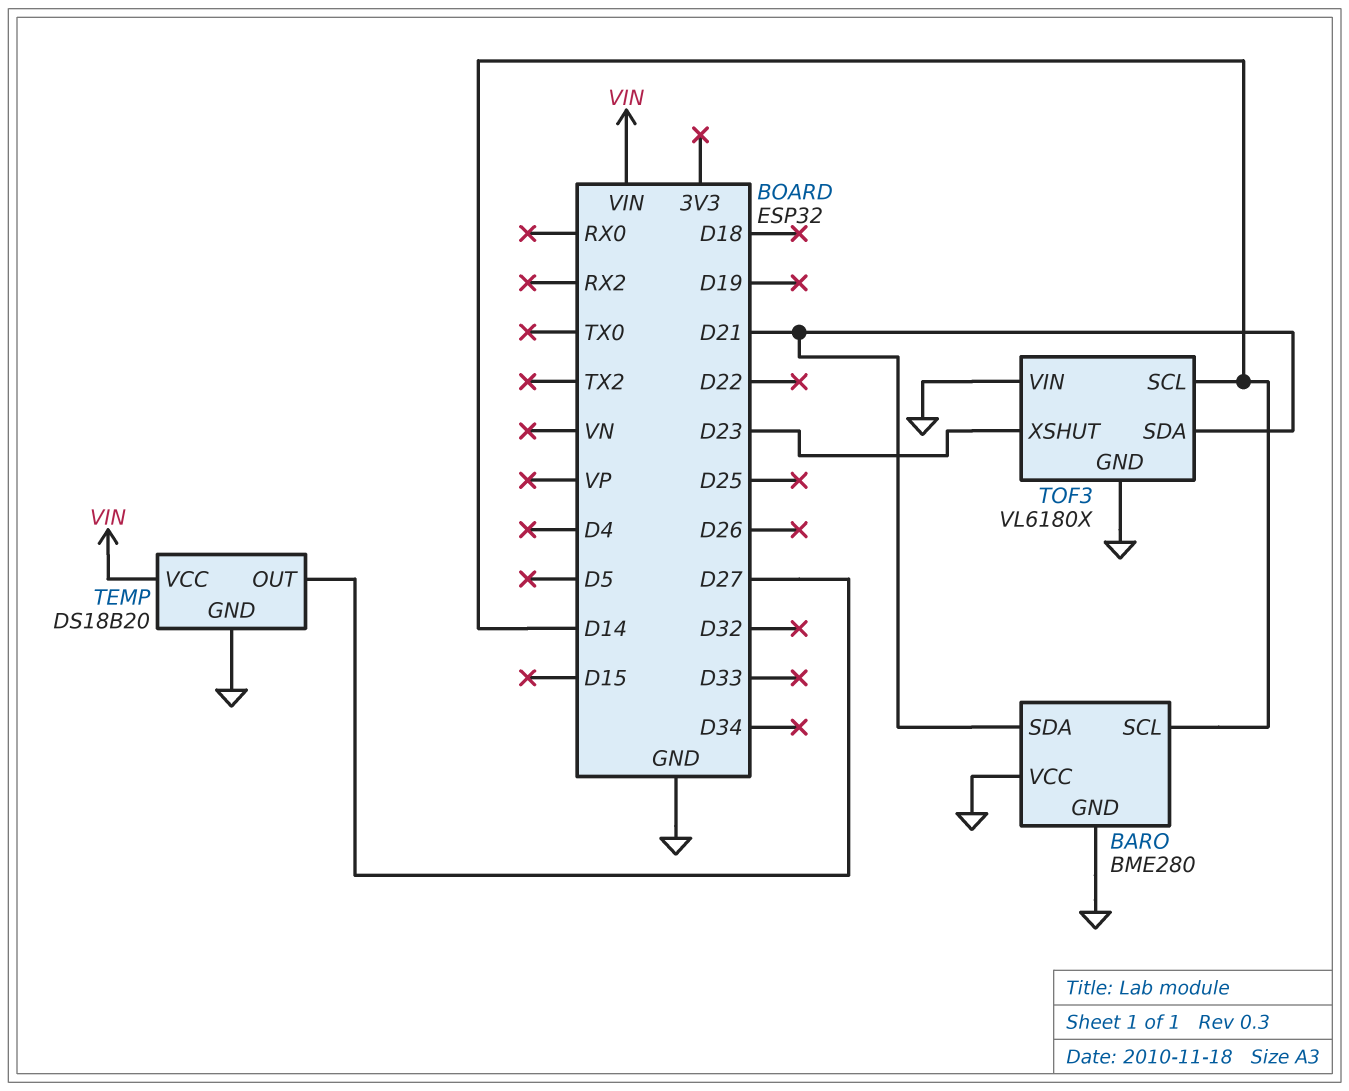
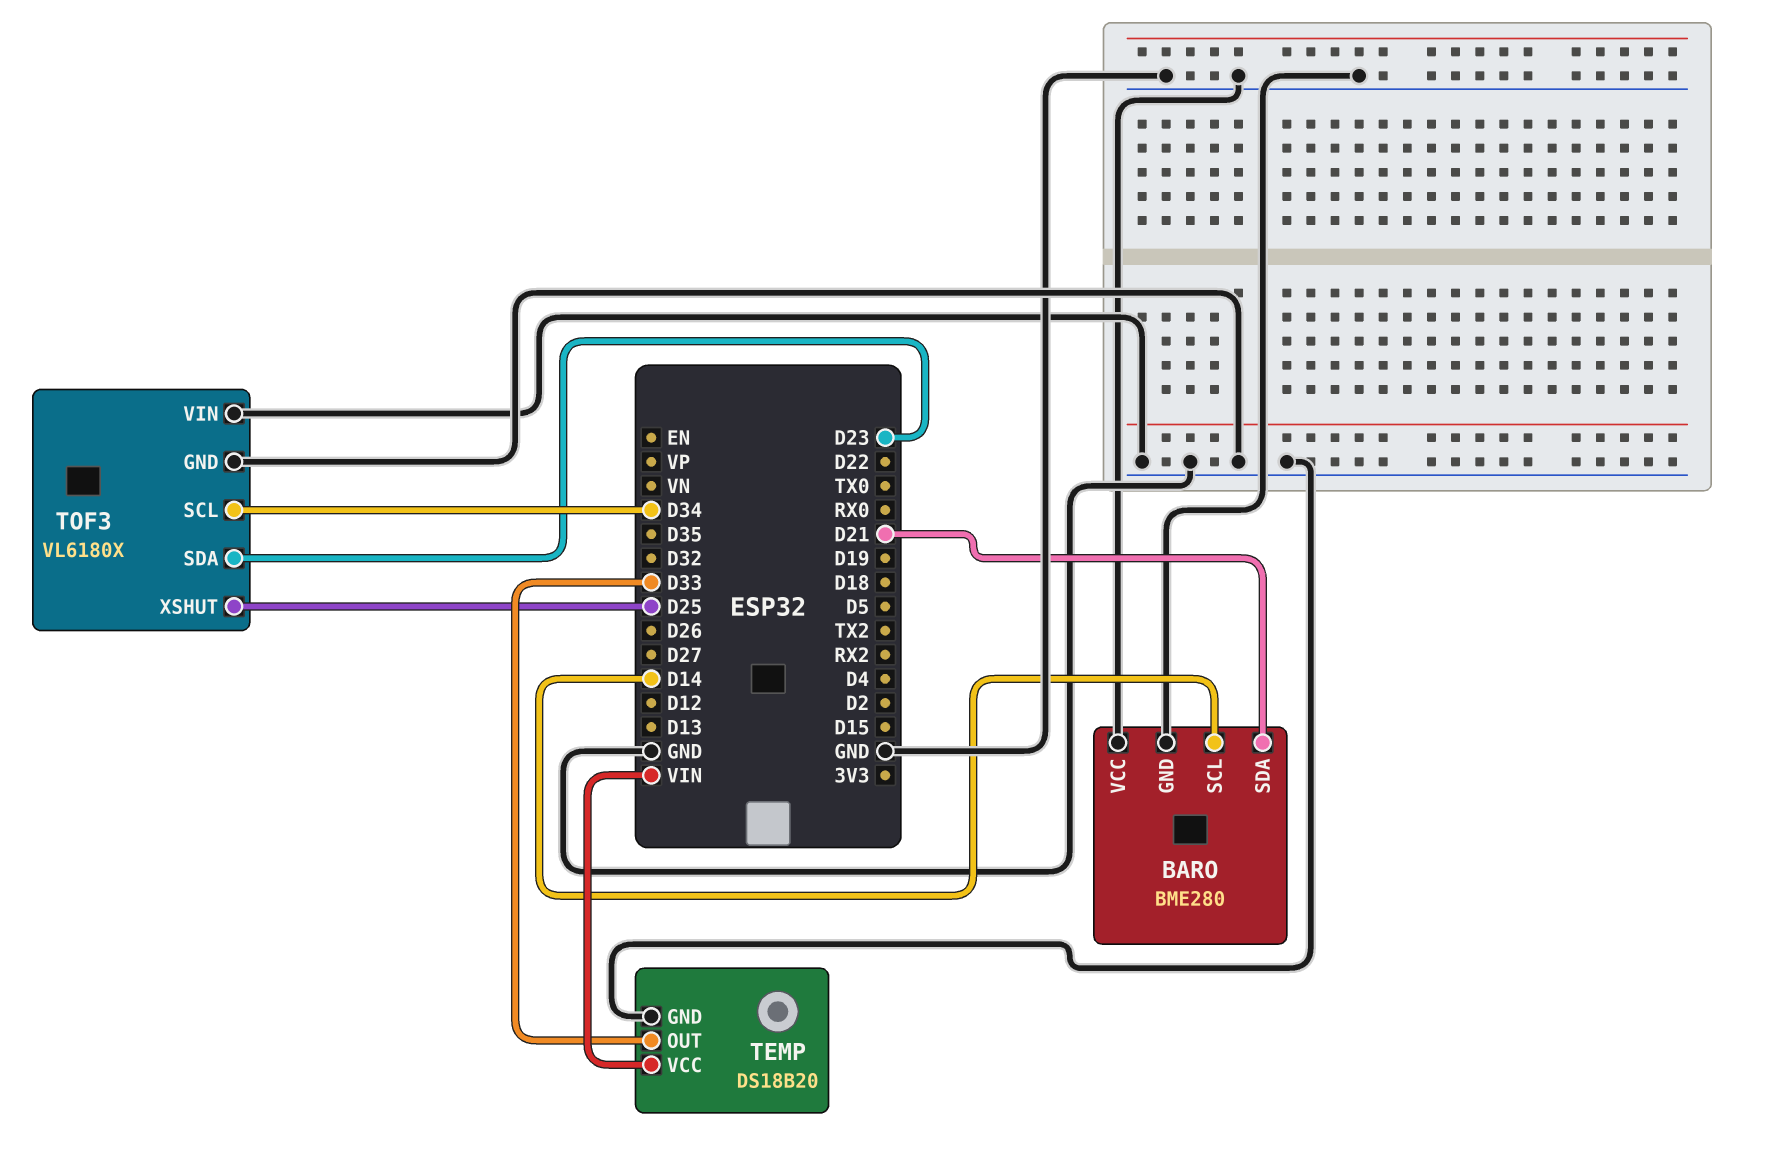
TEMP pin OUT: D27 -> D33
TOF3 pin SCL: D14 -> D34
TOF3 pin SDA: D21 -> D23
TOF3 pin XSHUT: D23 -> D25

